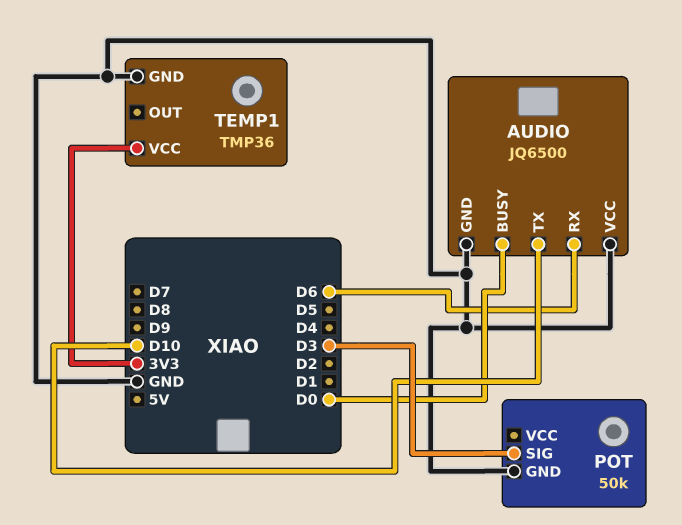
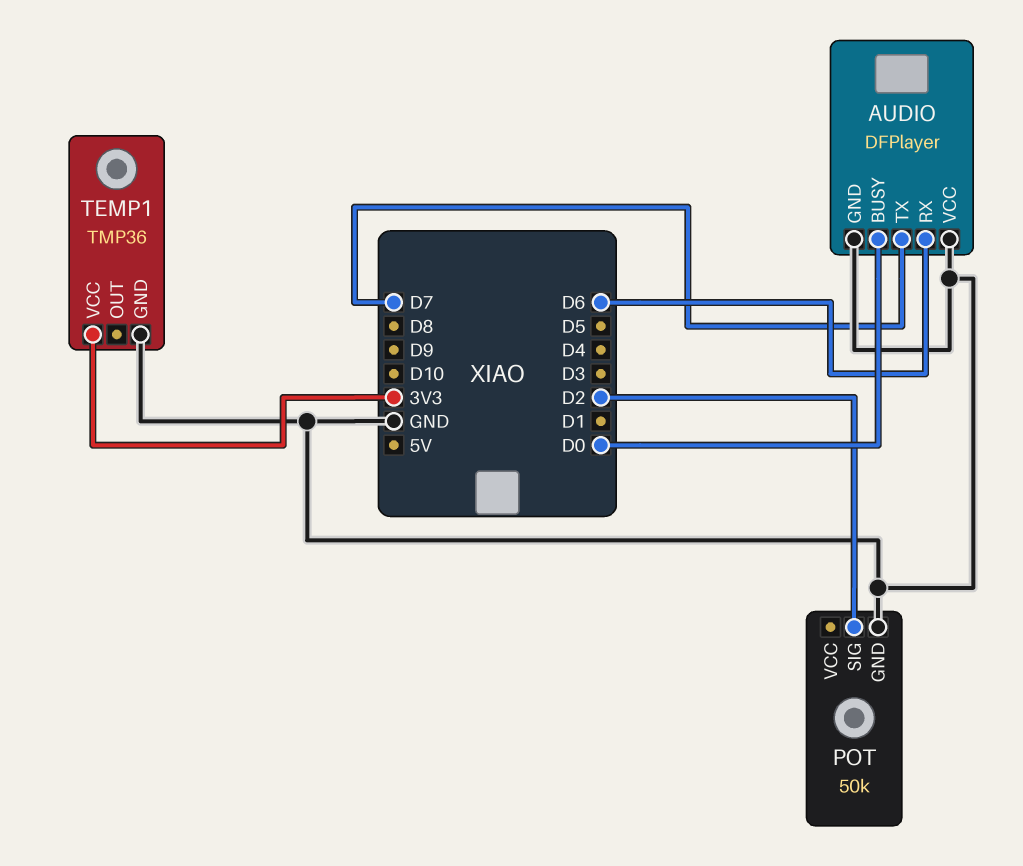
AUDIO: JQ6500 -> DFPlayer
AUDIO pin TX: D10 -> D7
POT pin SIG: D3 -> D2

